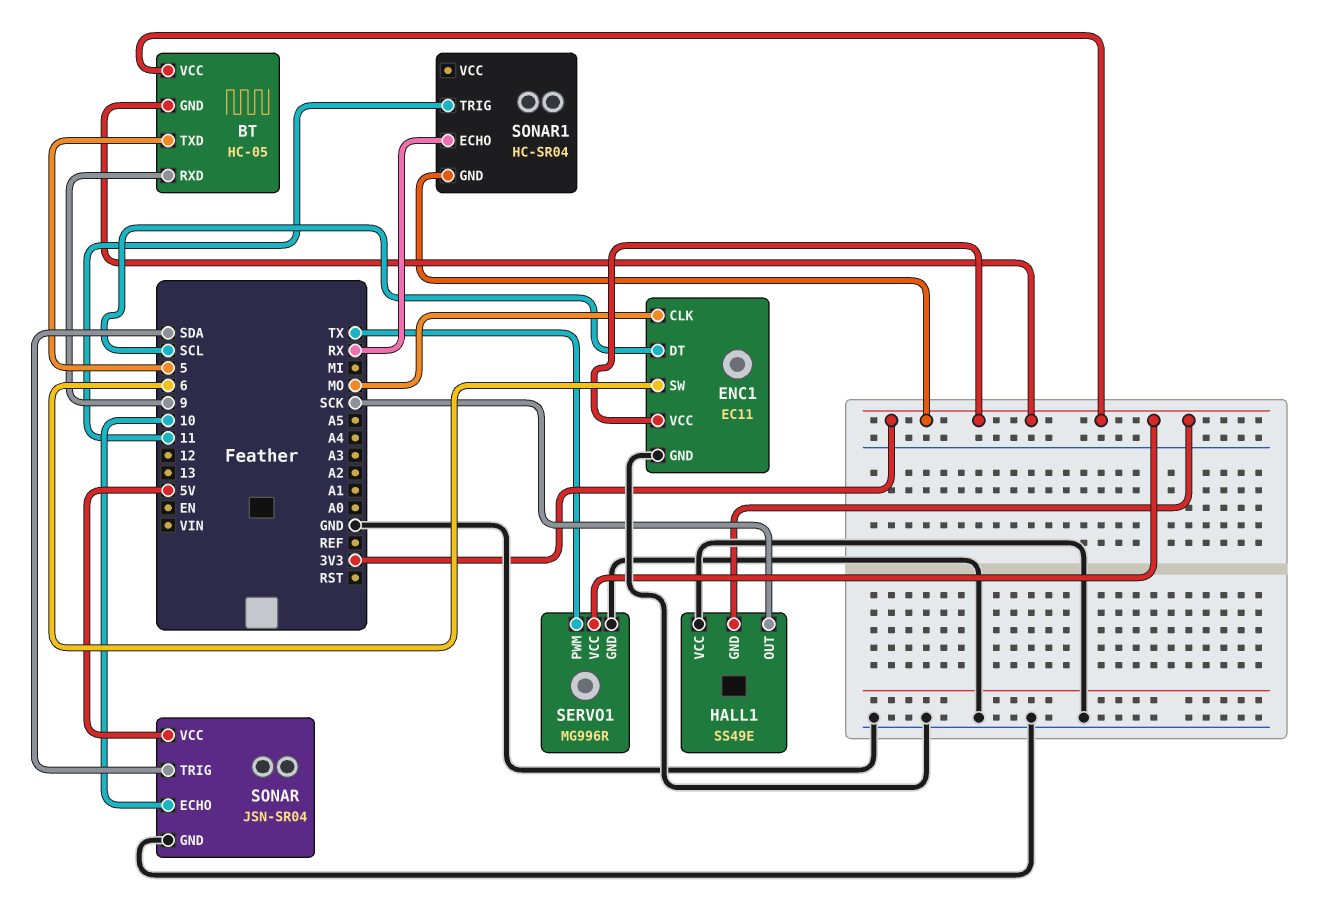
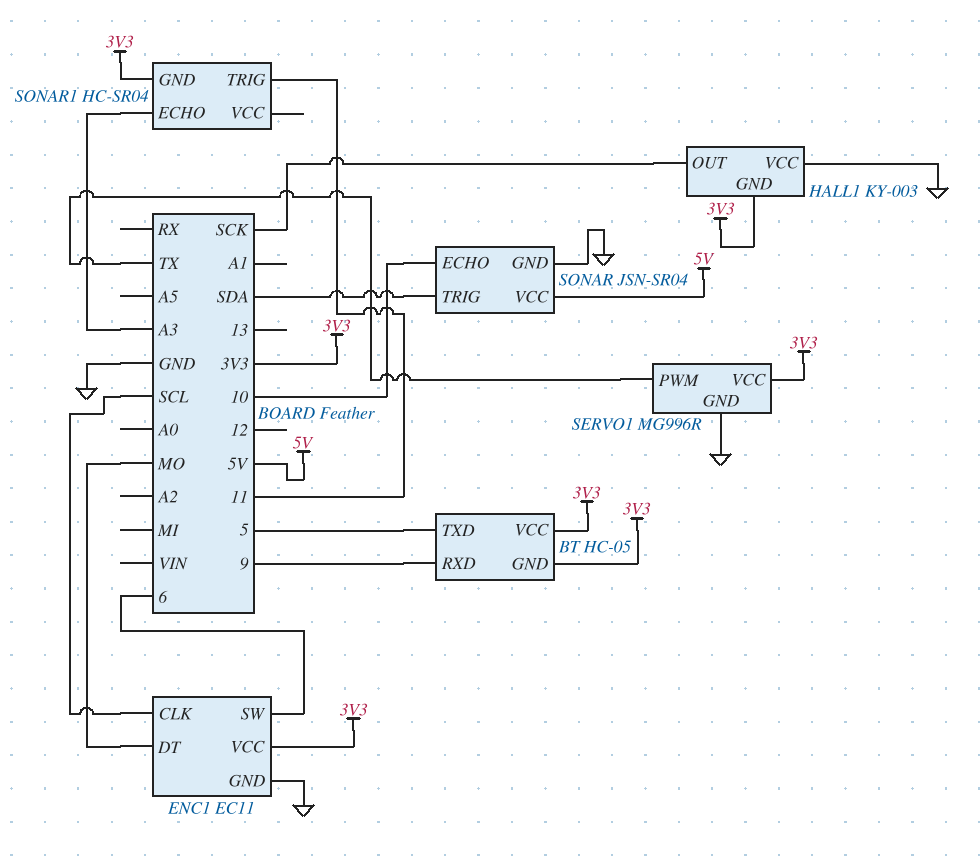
ENC1 pin CLK: MO -> SCL
ENC1 pin DT: SCL -> MO
HALL1: SS49E -> KY-003
SONAR1 pin ECHO: RX -> A3

